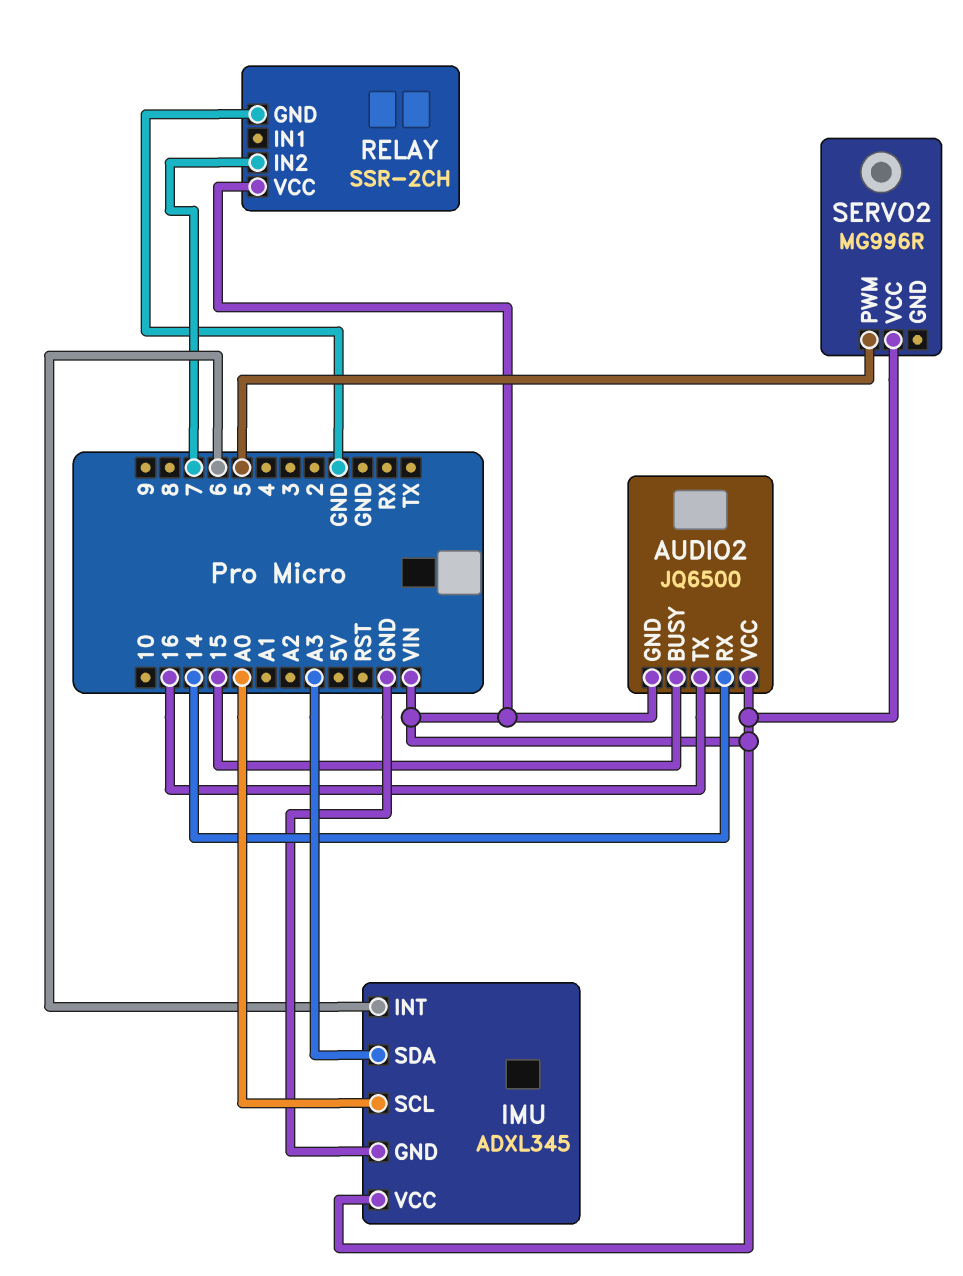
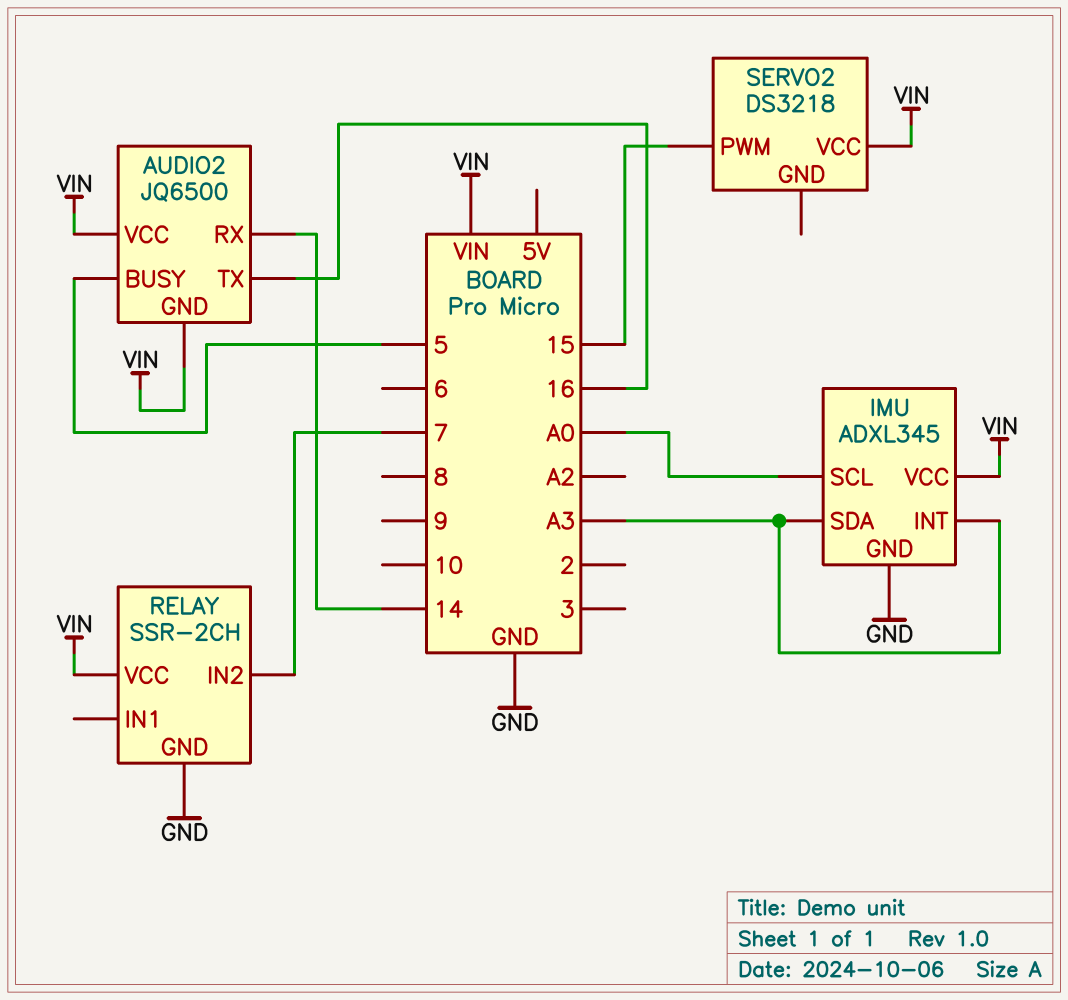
AUDIO2 pin BUSY: 15 -> 5
IMU pin INT: 6 -> A3
SERVO2: MG996R -> DS3218
SERVO2 pin PWM: 5 -> 15

